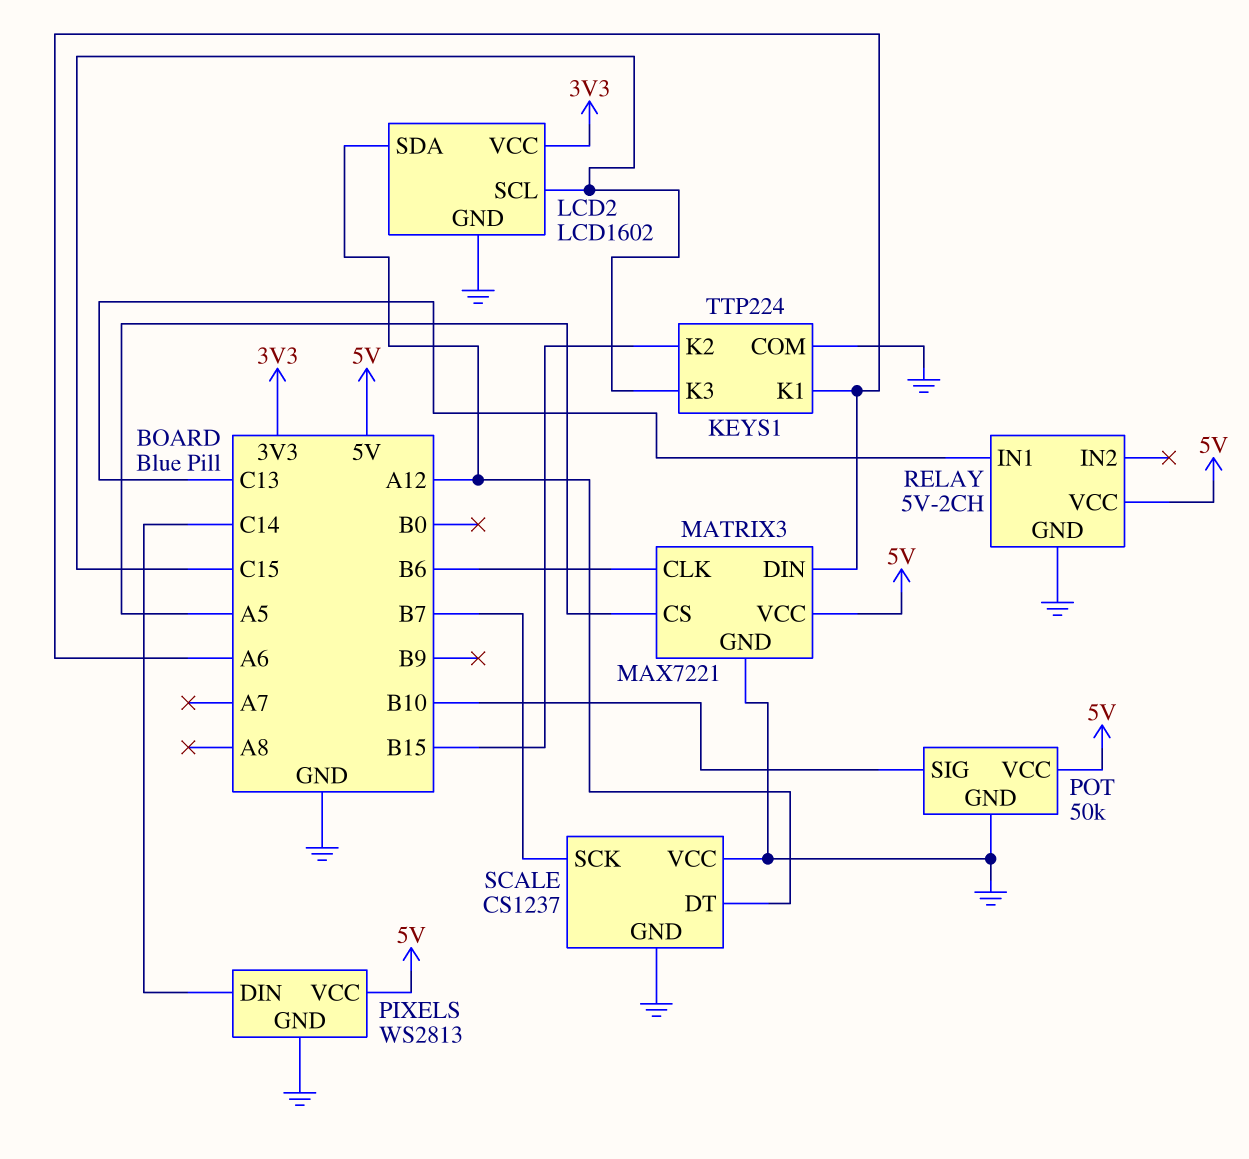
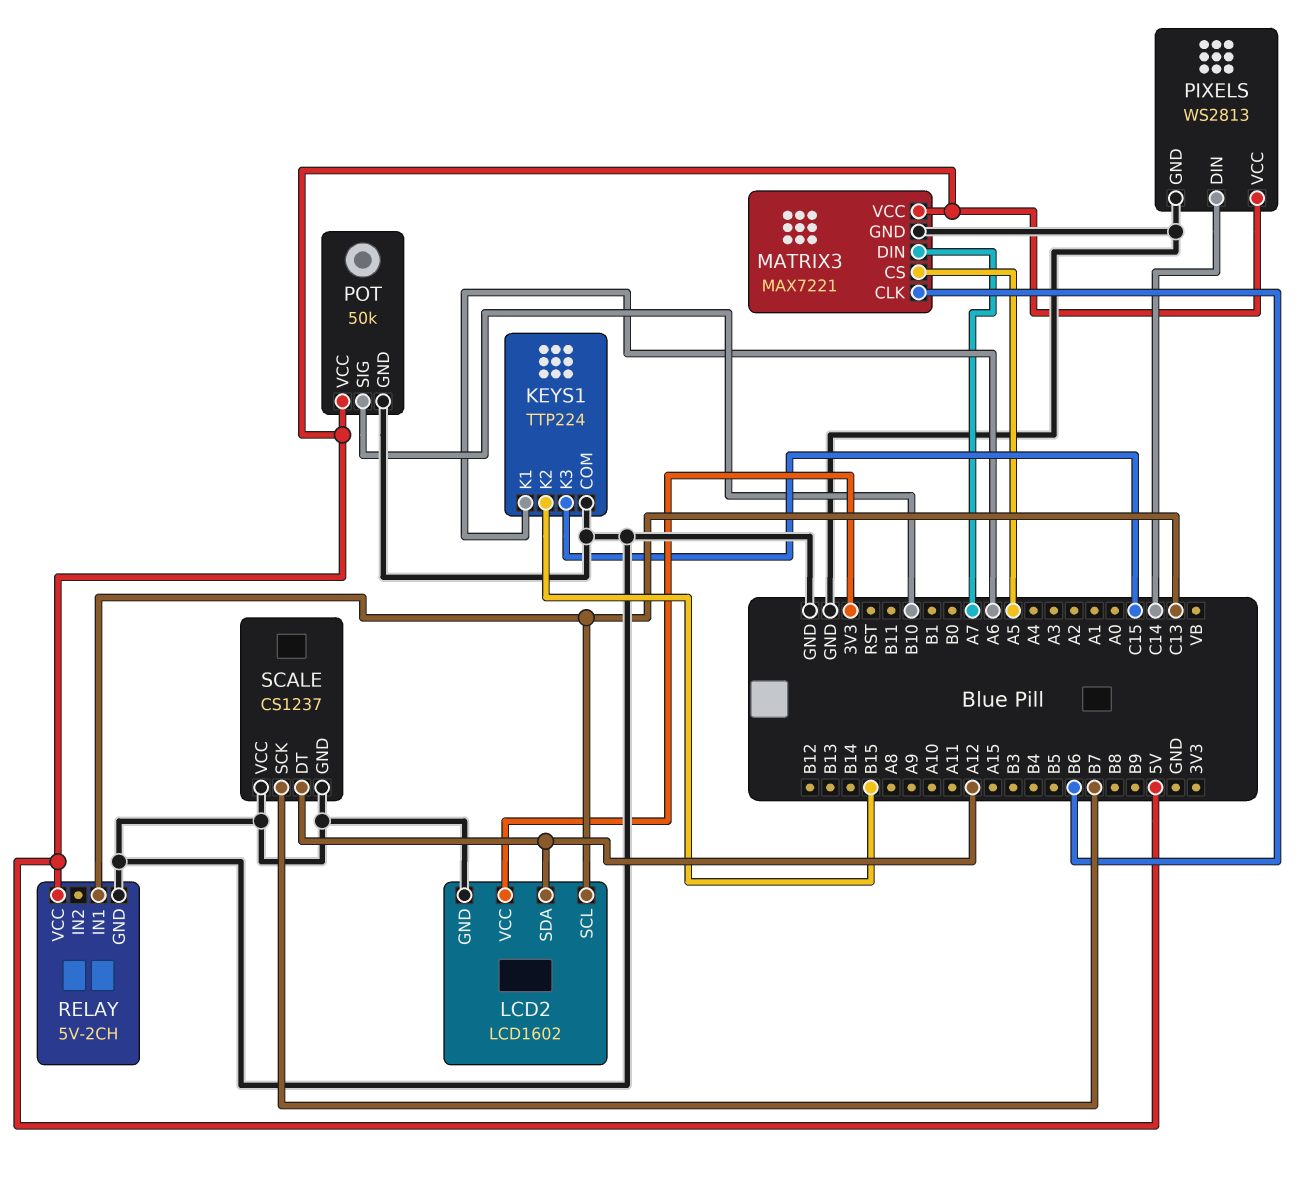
LCD2 pin SCL: C15 -> C13
MATRIX3 pin DIN: A6 -> A7

